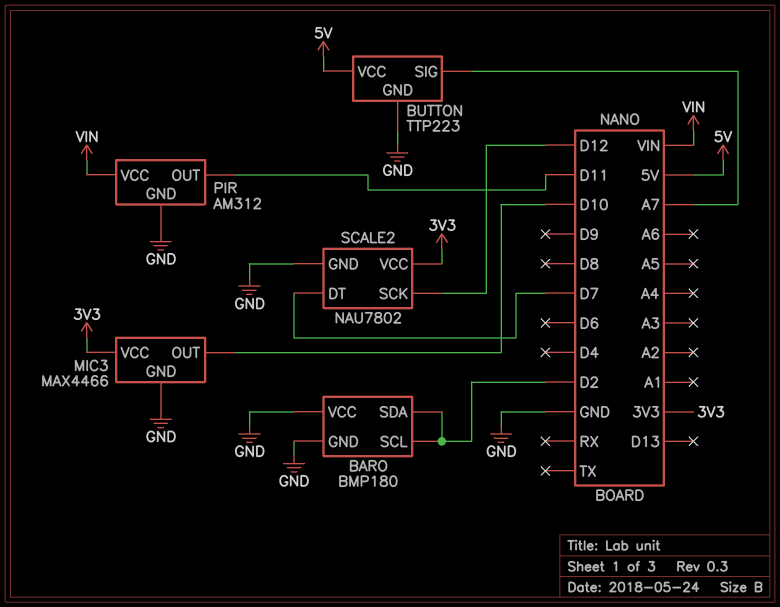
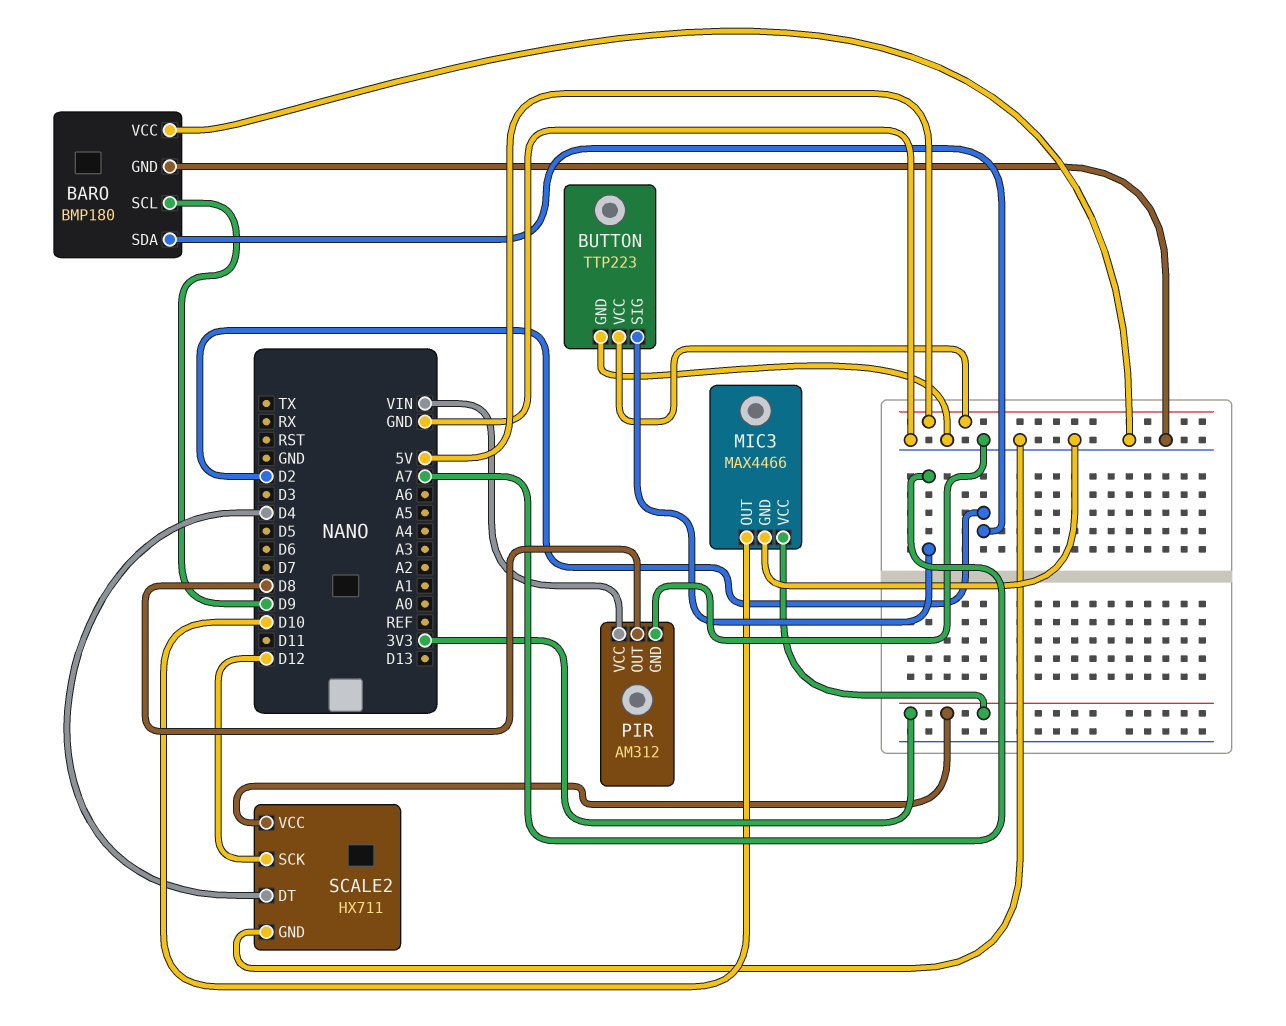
BARO pin SCL: D2 -> D9
PIR pin OUT: D11 -> D8
SCALE2: NAU7802 -> HX711
SCALE2 pin DT: D7 -> D4

